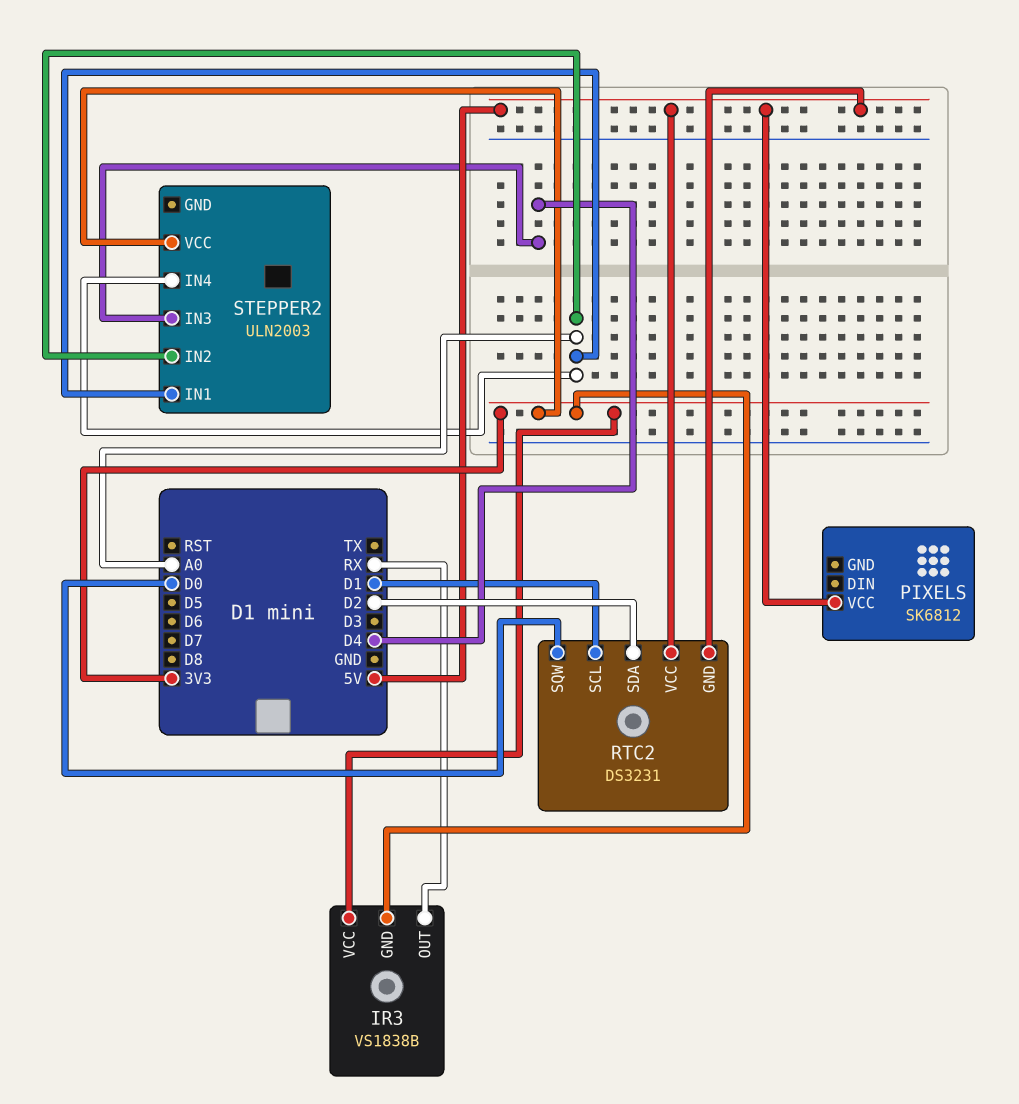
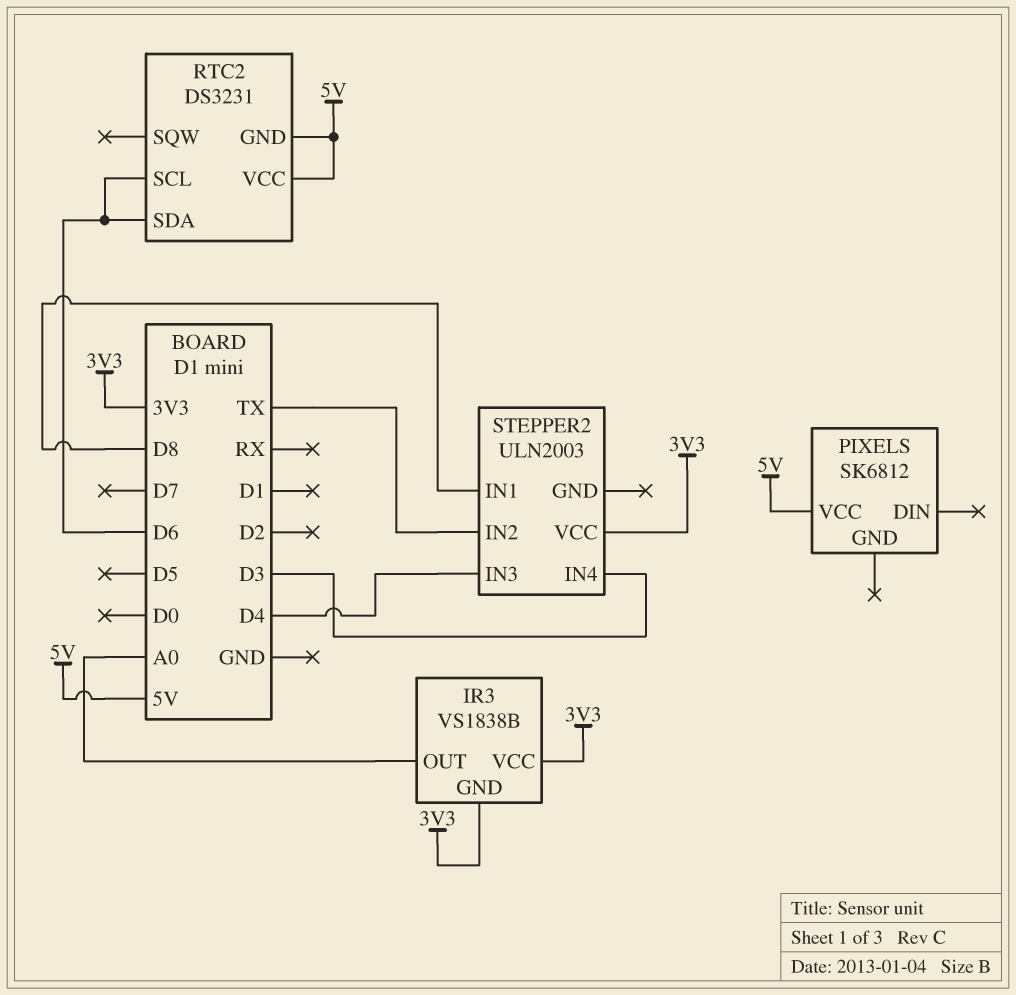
IR3 pin OUT: RX -> A0
RTC2 pin SCL: D1 -> D6
RTC2 pin SDA: D2 -> D6
RTC2 pin SQW: D0 -> none
STEPPER2 pin IN1: A0 -> D8
STEPPER2 pin IN2: A0 -> TX
STEPPER2 pin IN4: A0 -> D3

